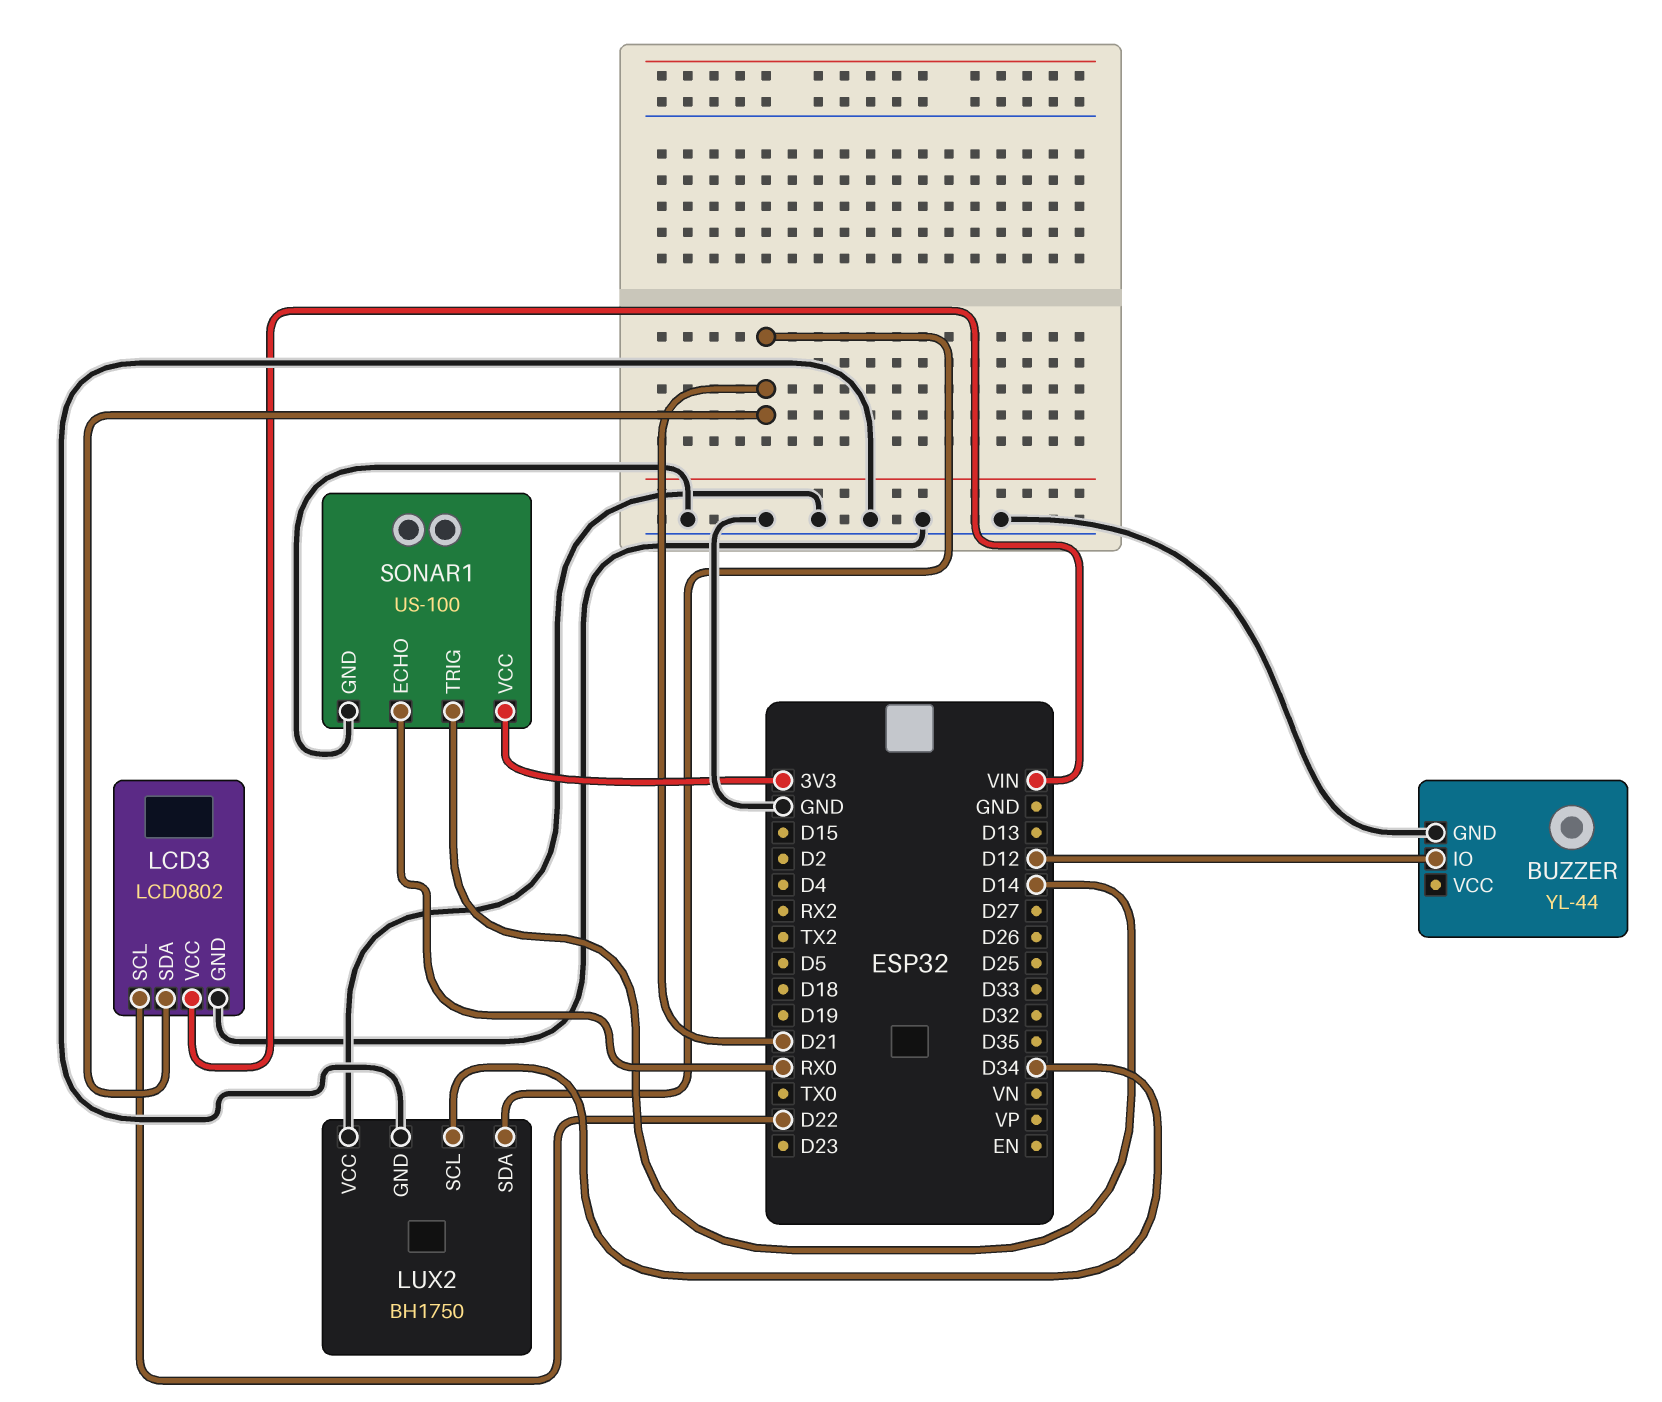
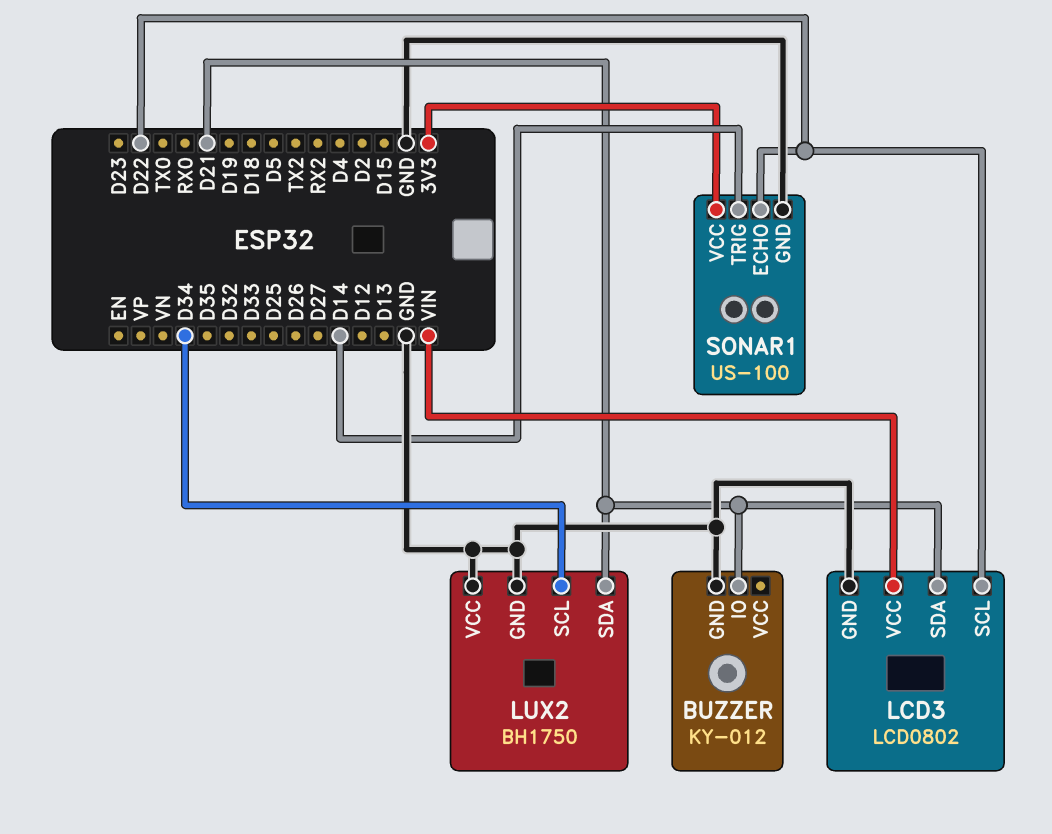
BUZZER: YL-44 -> KY-012
BUZZER pin IO: D12 -> D21
SONAR1 pin ECHO: RX0 -> D22

